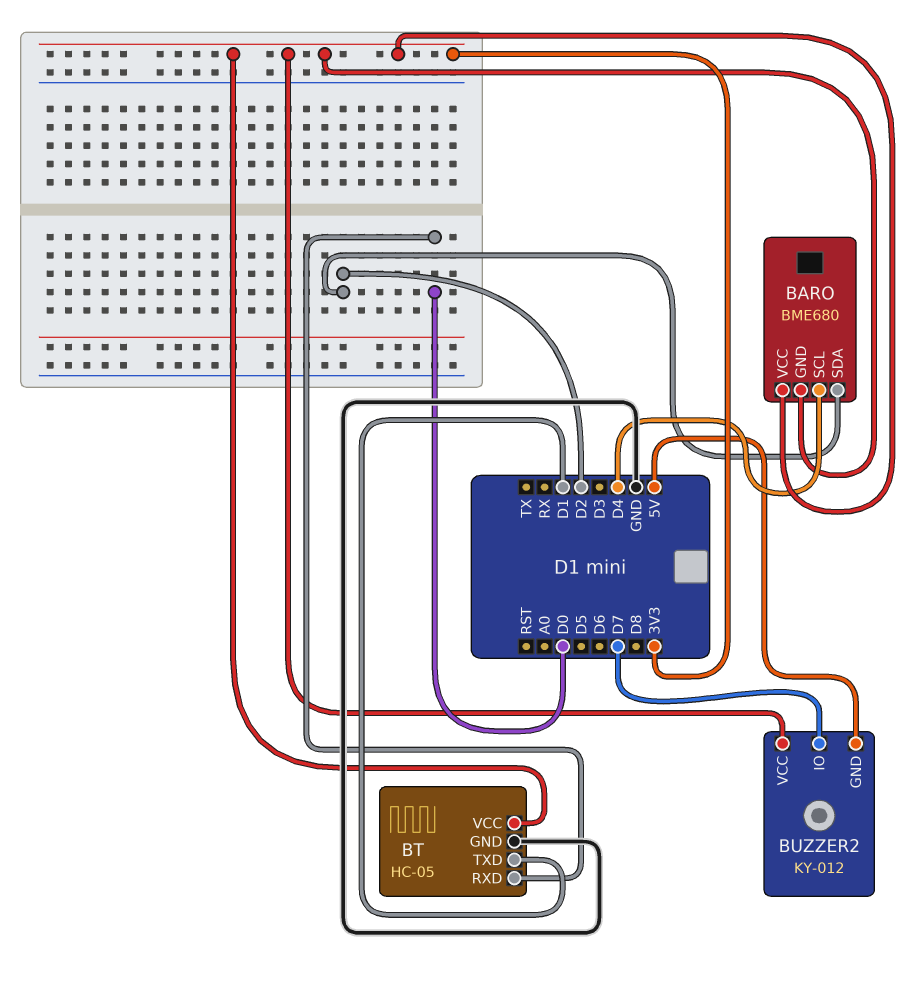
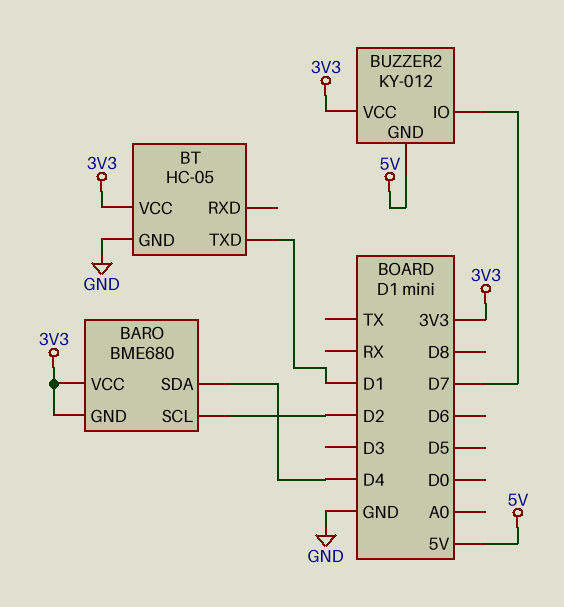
BARO pin SCL: D4 -> D2
BARO pin SDA: D2 -> D4
BT pin RXD: D0 -> none

